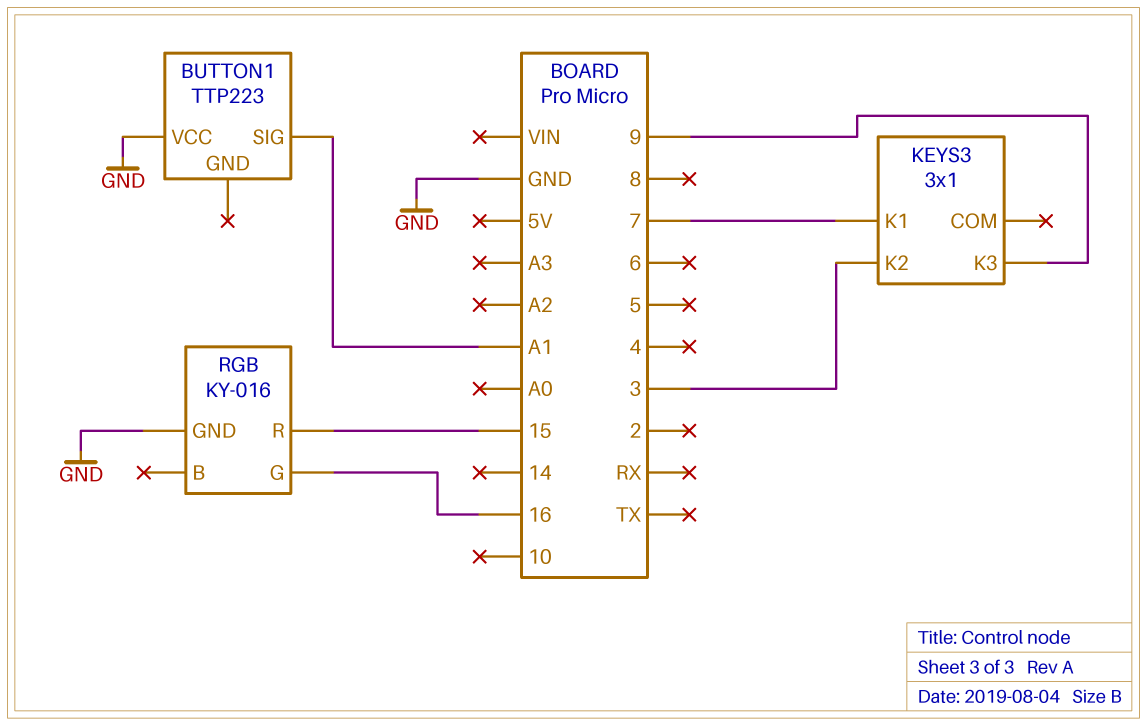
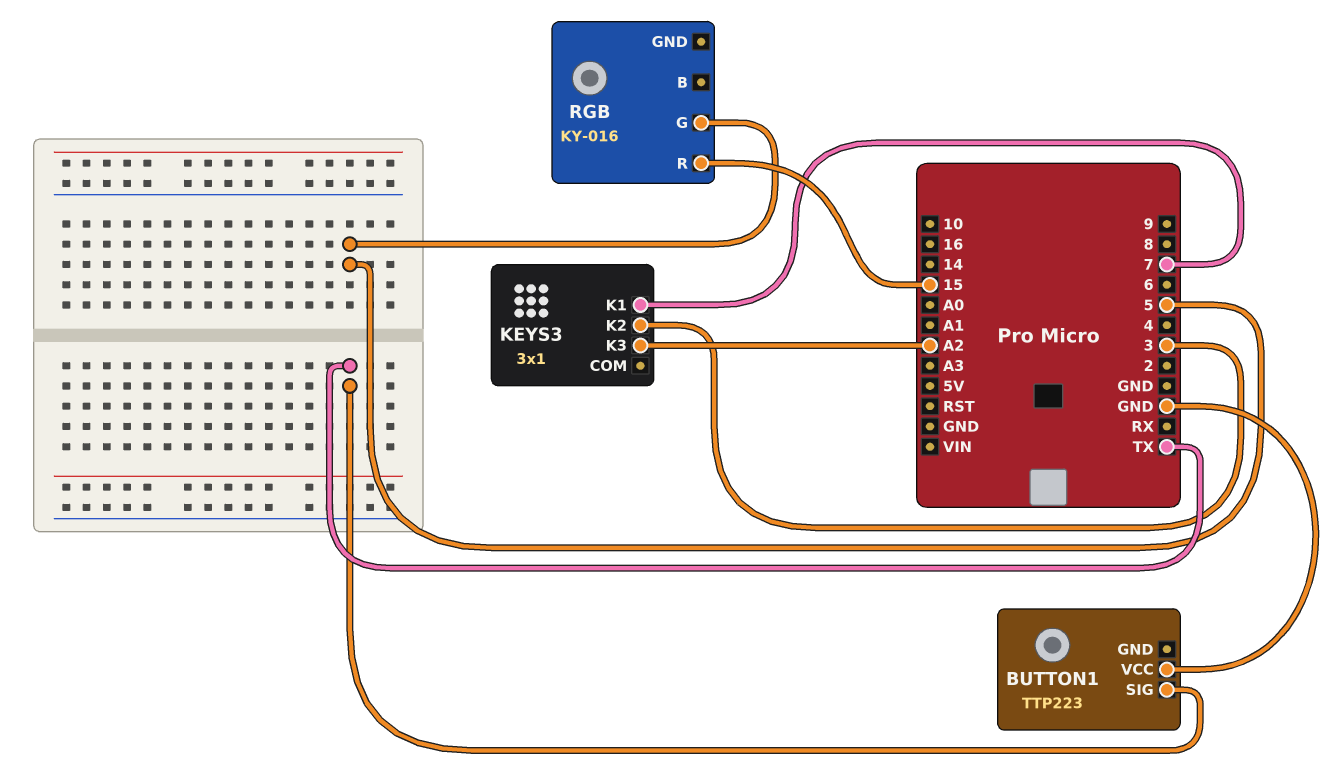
BUTTON1 pin SIG: A1 -> TX
KEYS3 pin K3: 9 -> A2
RGB pin G: 16 -> 5
RGB pin GND: GND -> none

